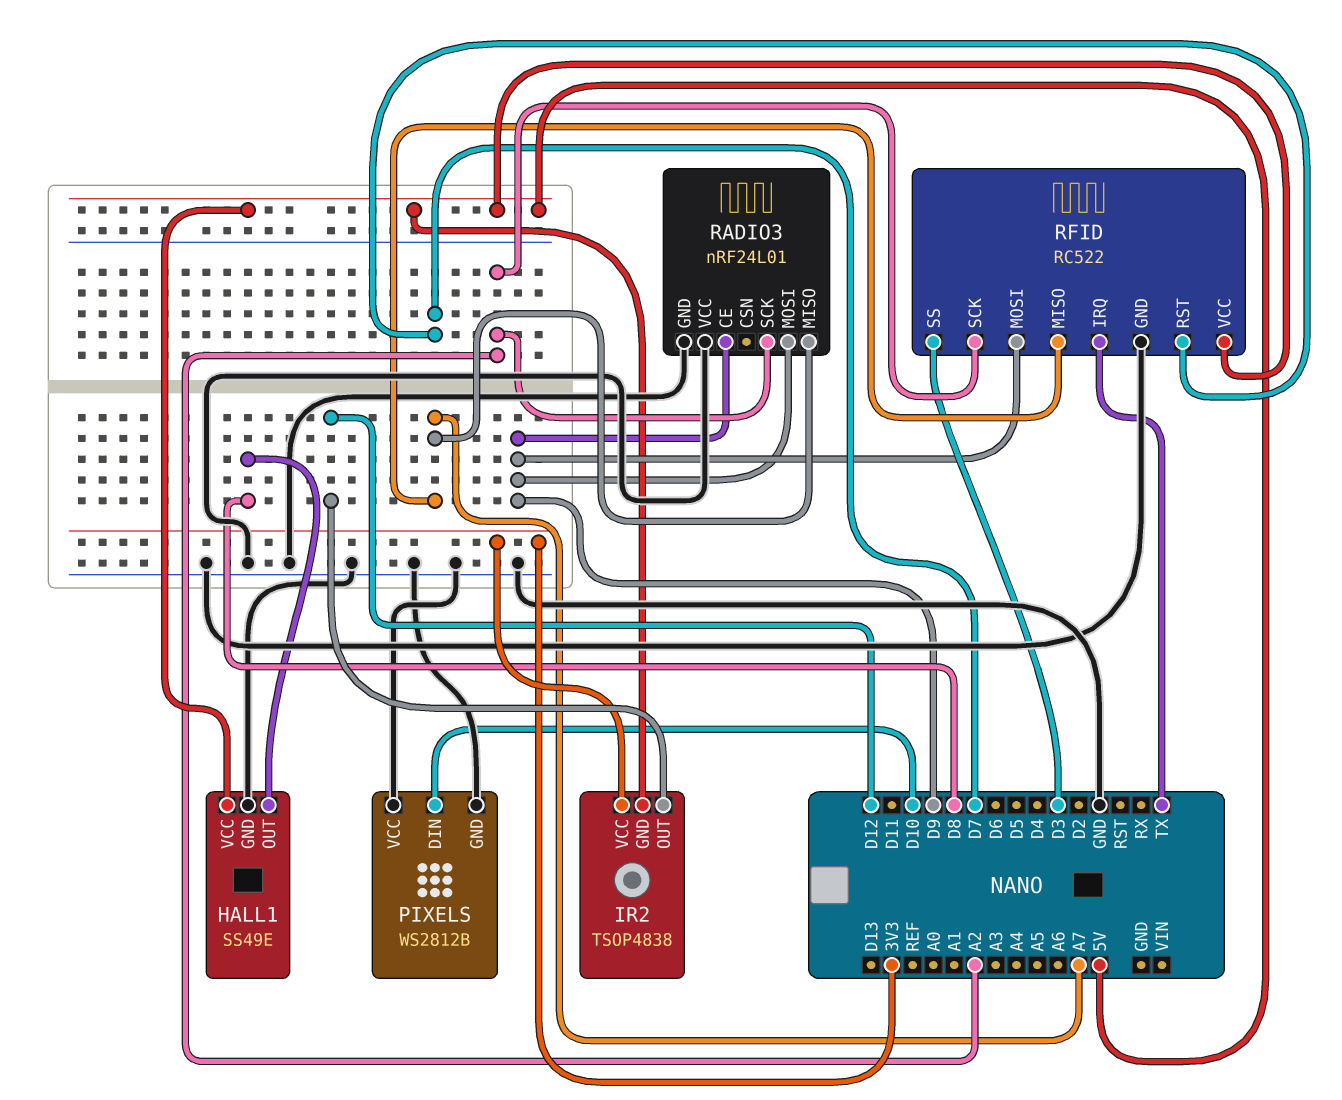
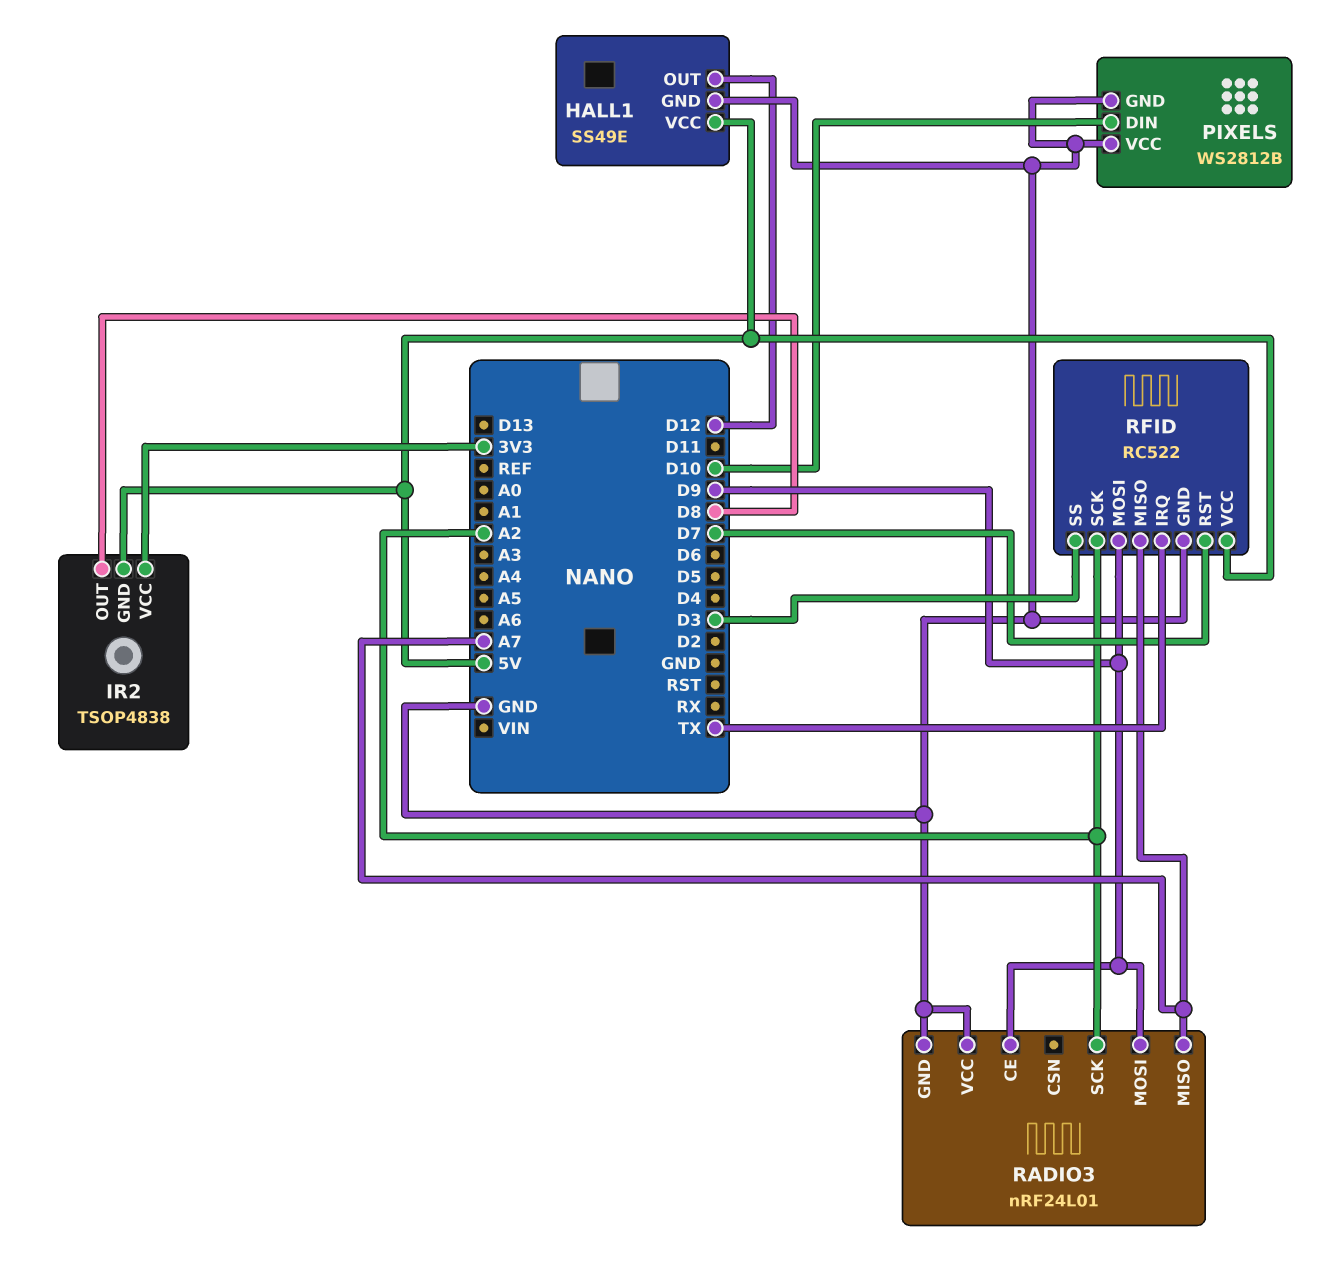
HALL1 pin OUT: D8 -> D12
IR2 pin OUT: D12 -> D8

